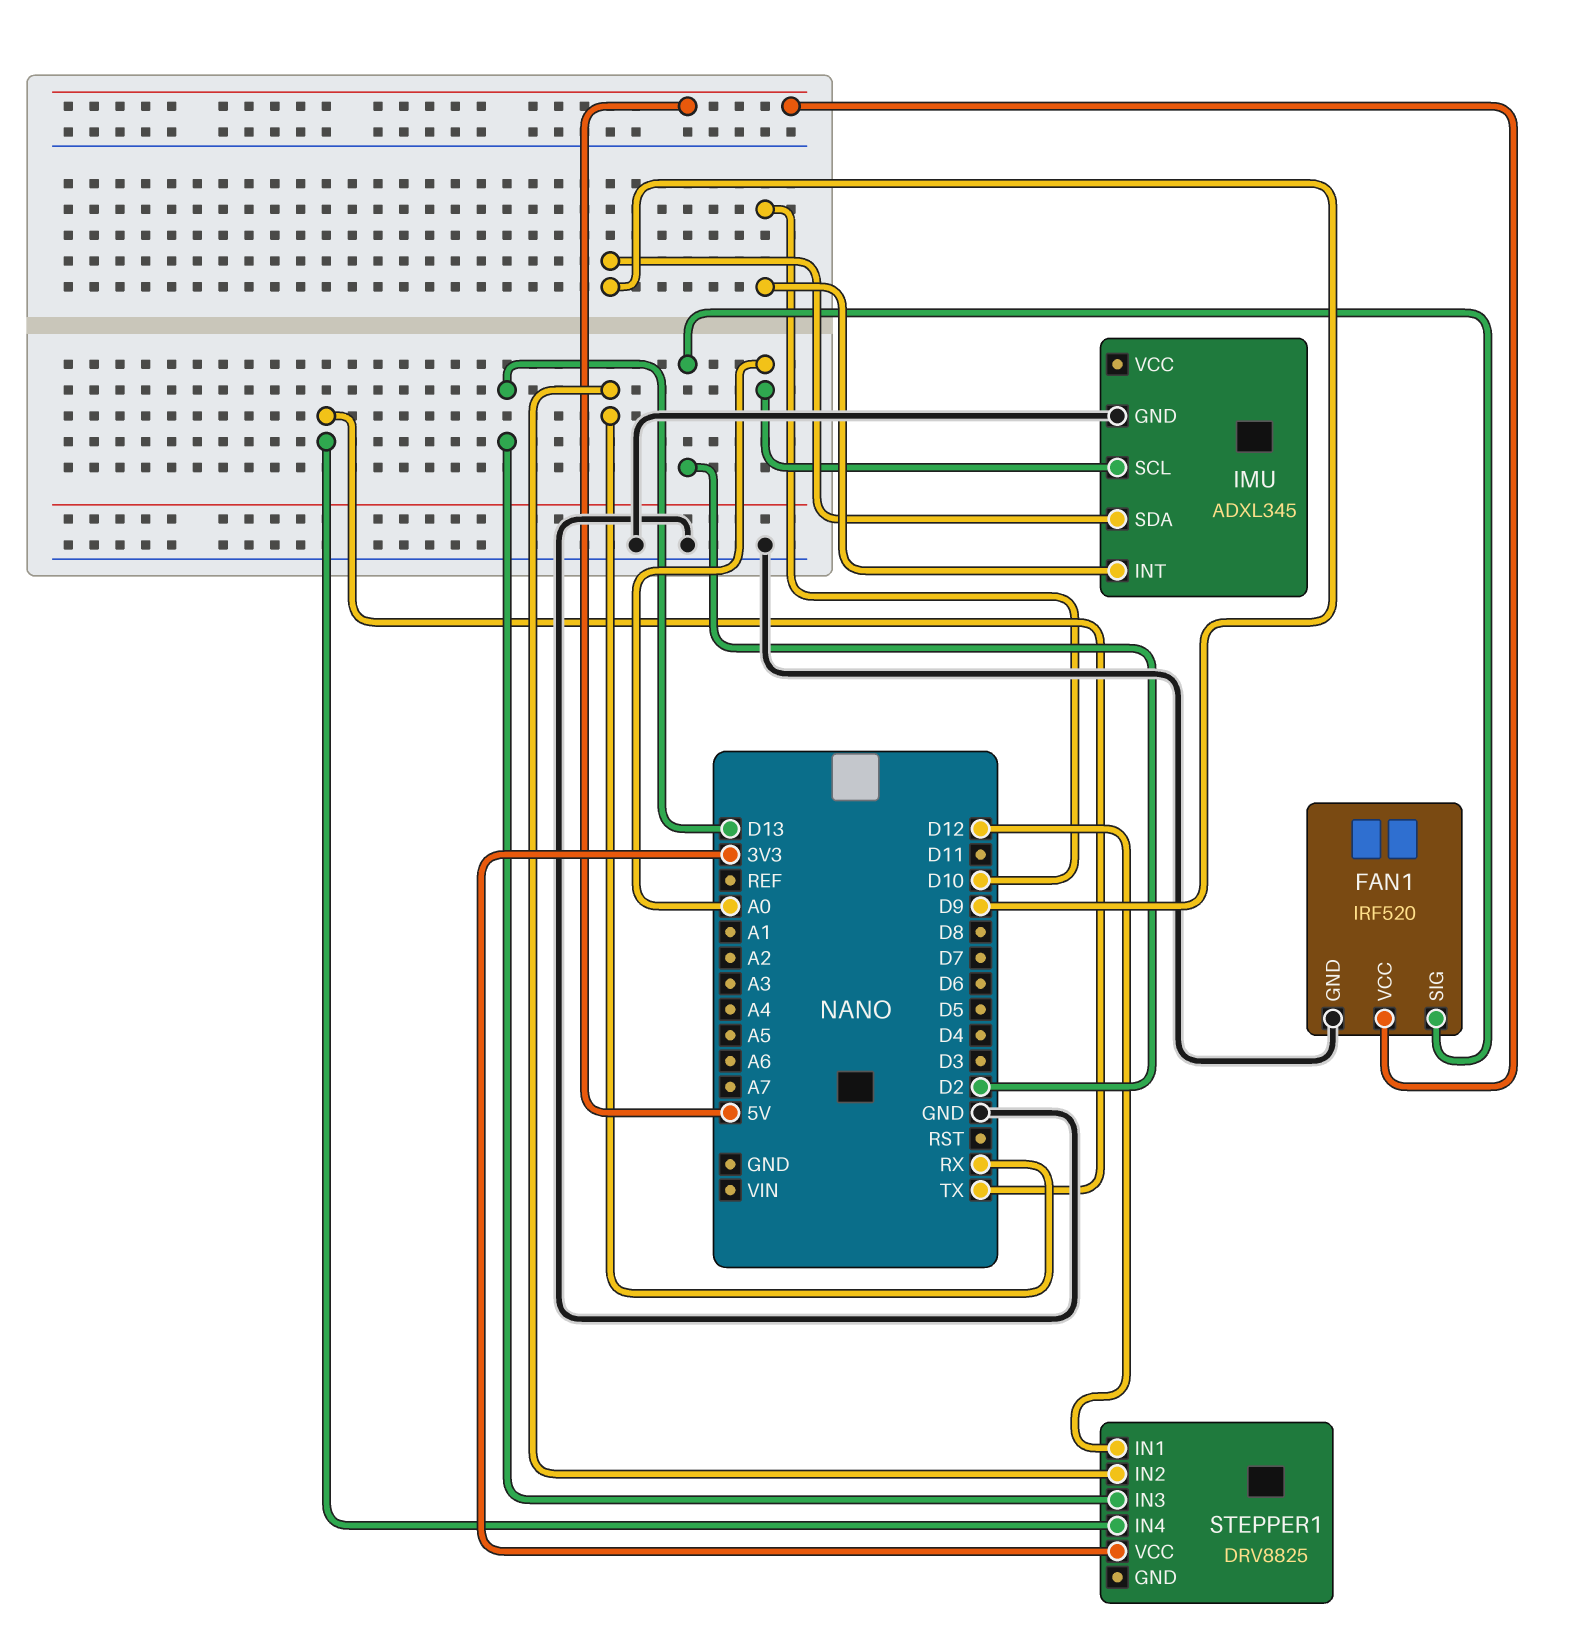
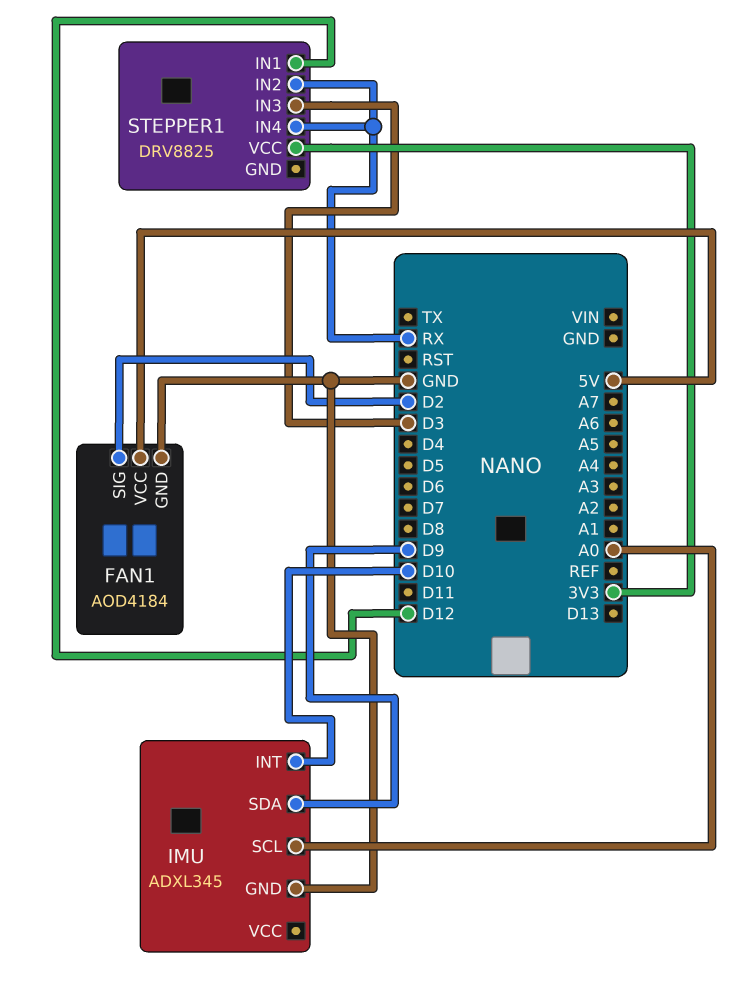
FAN1: IRF520 -> AOD4184
STEPPER1 pin IN3: D13 -> D3
STEPPER1 pin IN4: TX -> RX

